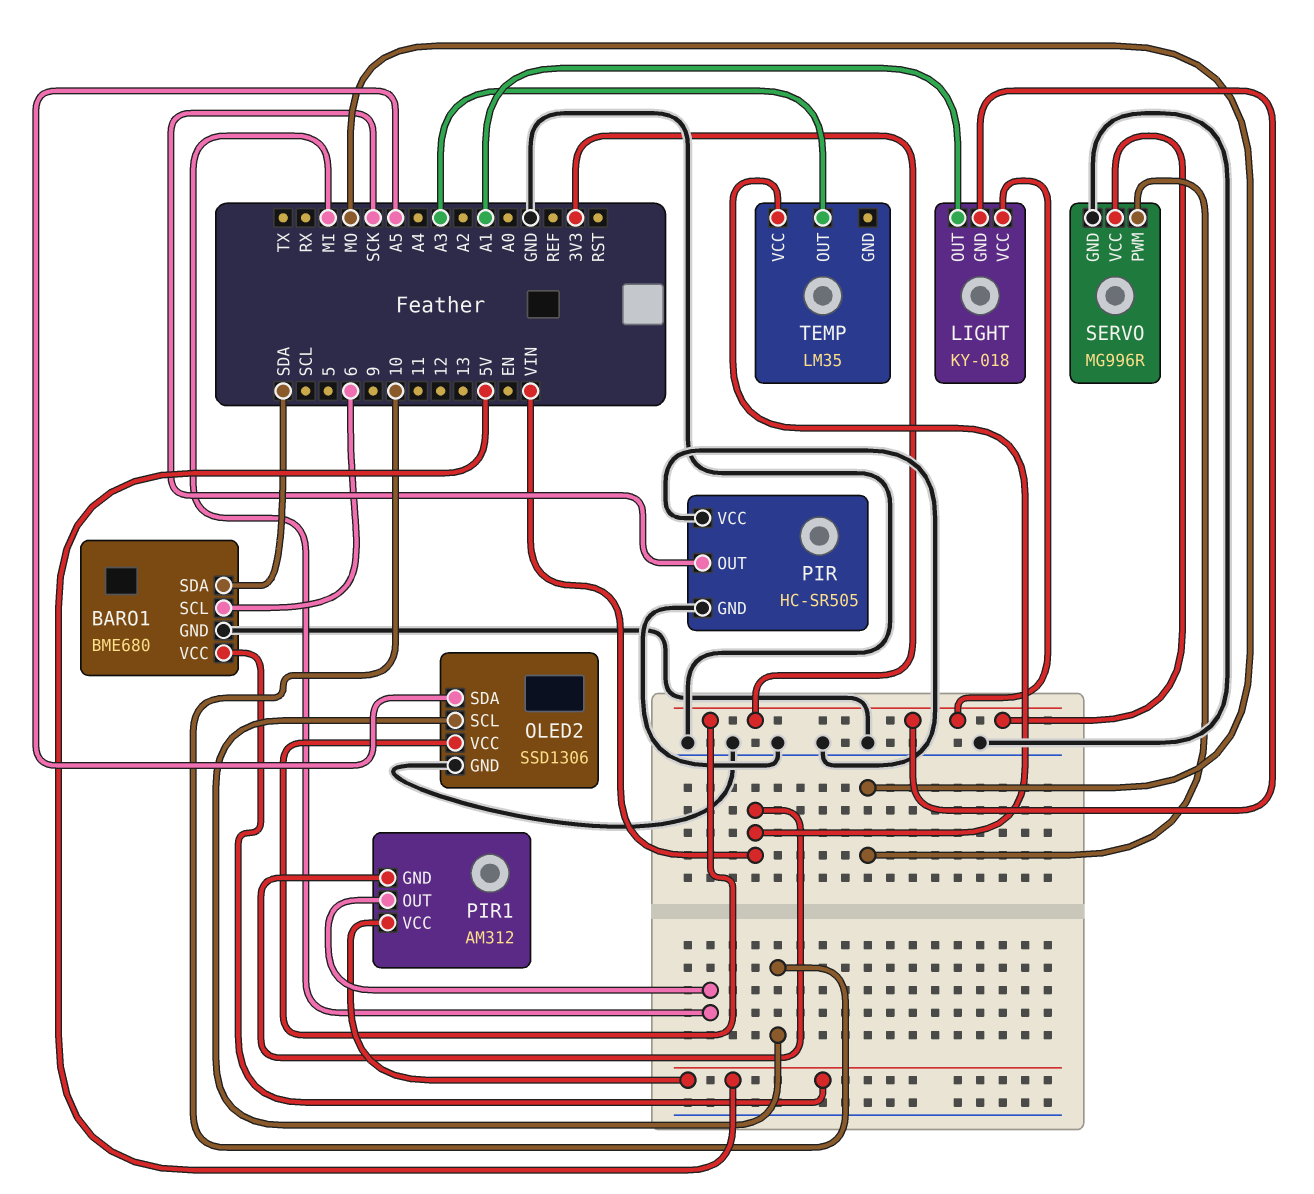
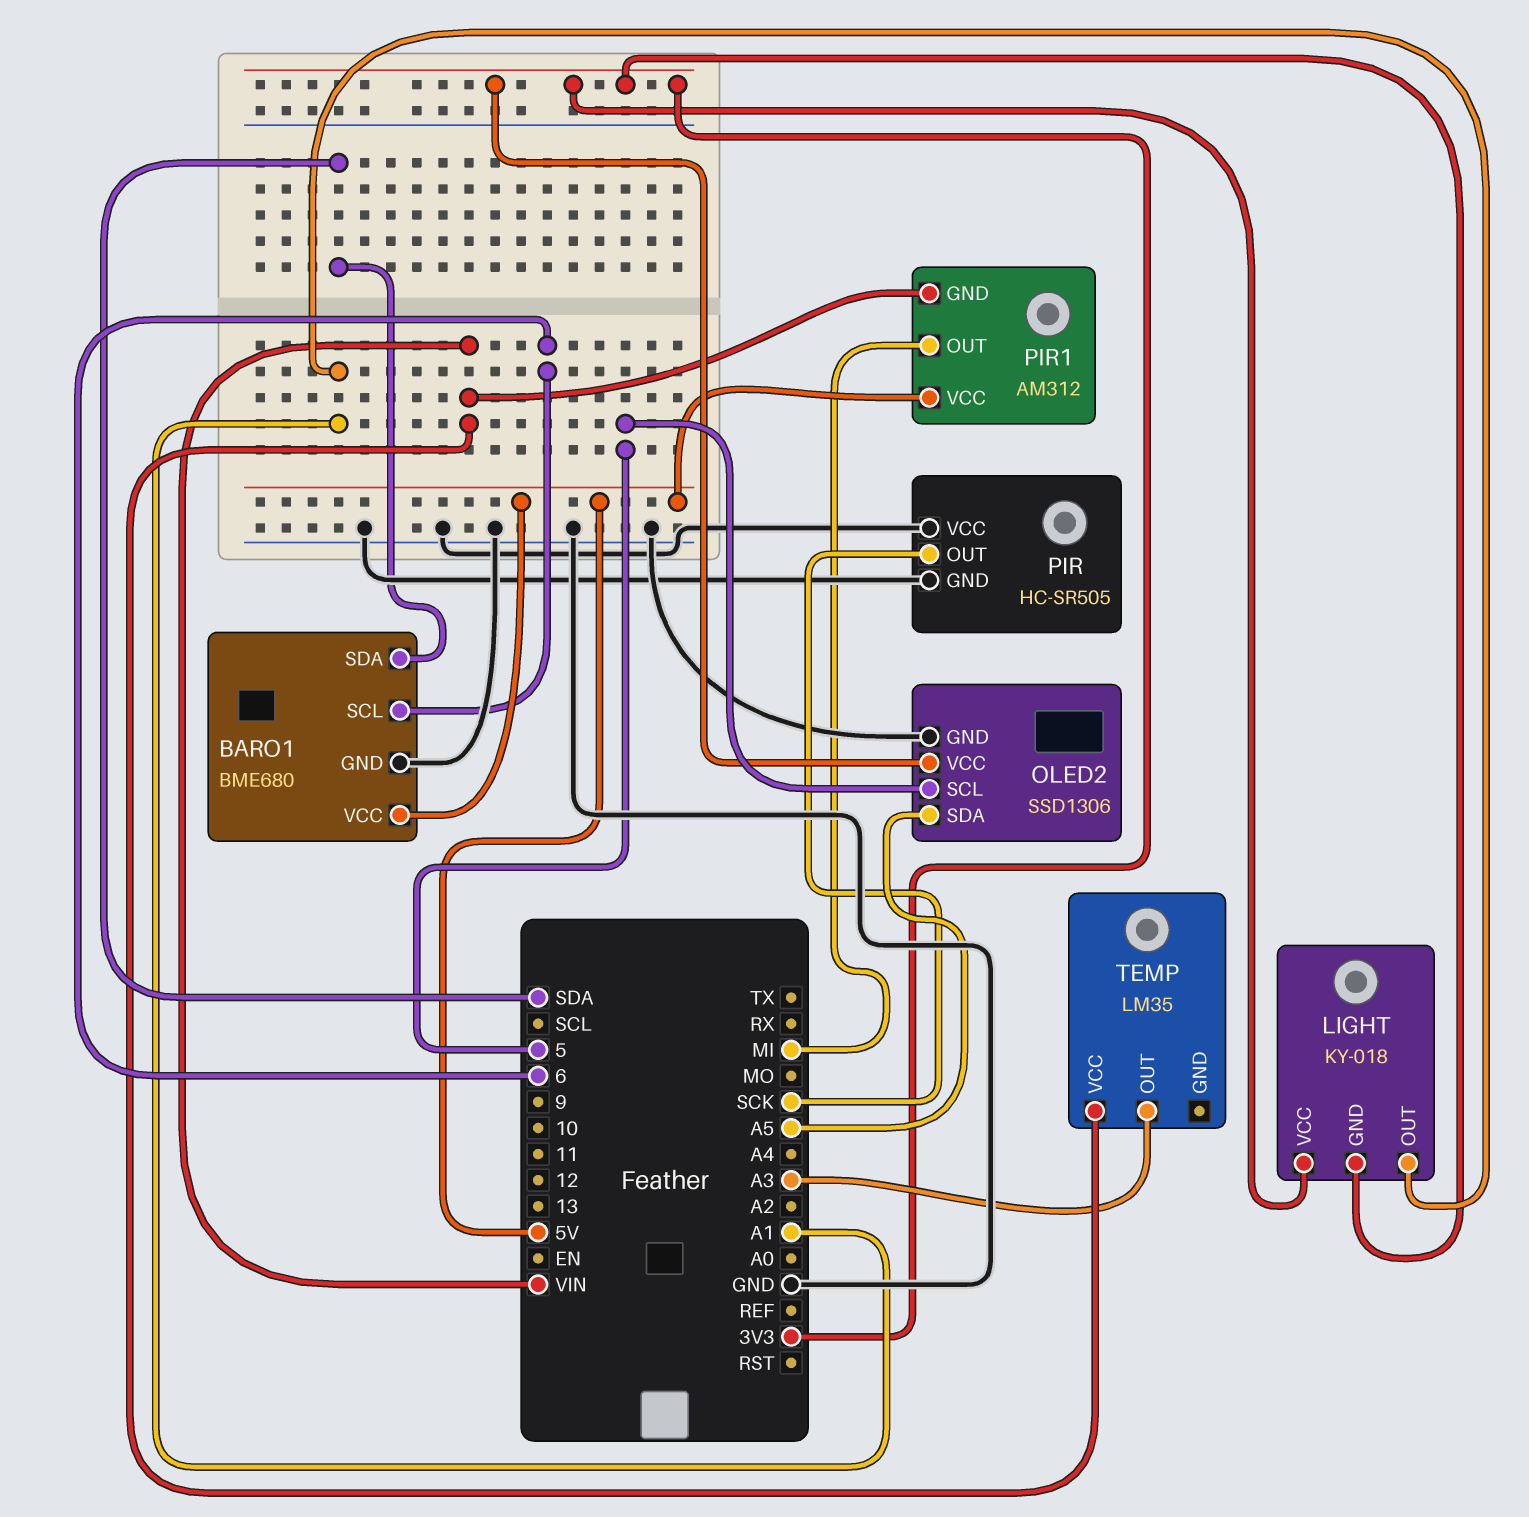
OLED2 pin SCL: 10 -> 5
SERVO: MG996R -> none
SERVO pin GND: GND -> none
SERVO pin PWM: MO -> none
SERVO pin VCC: 3V3 -> none

